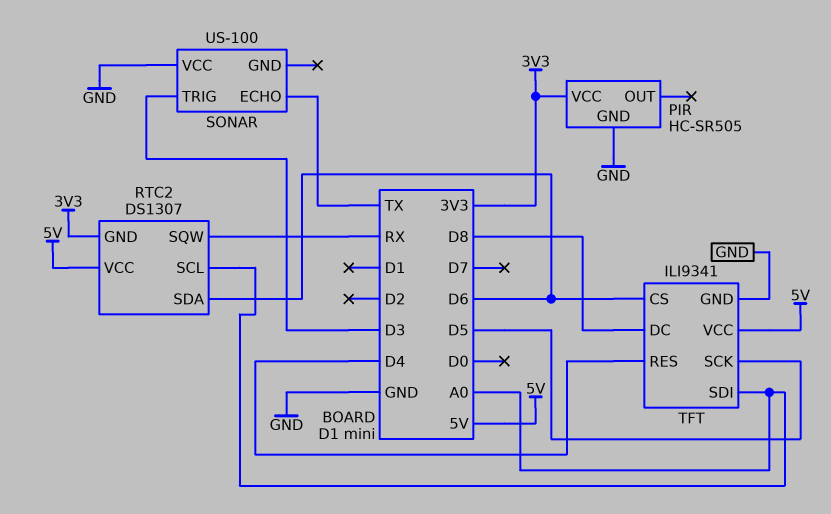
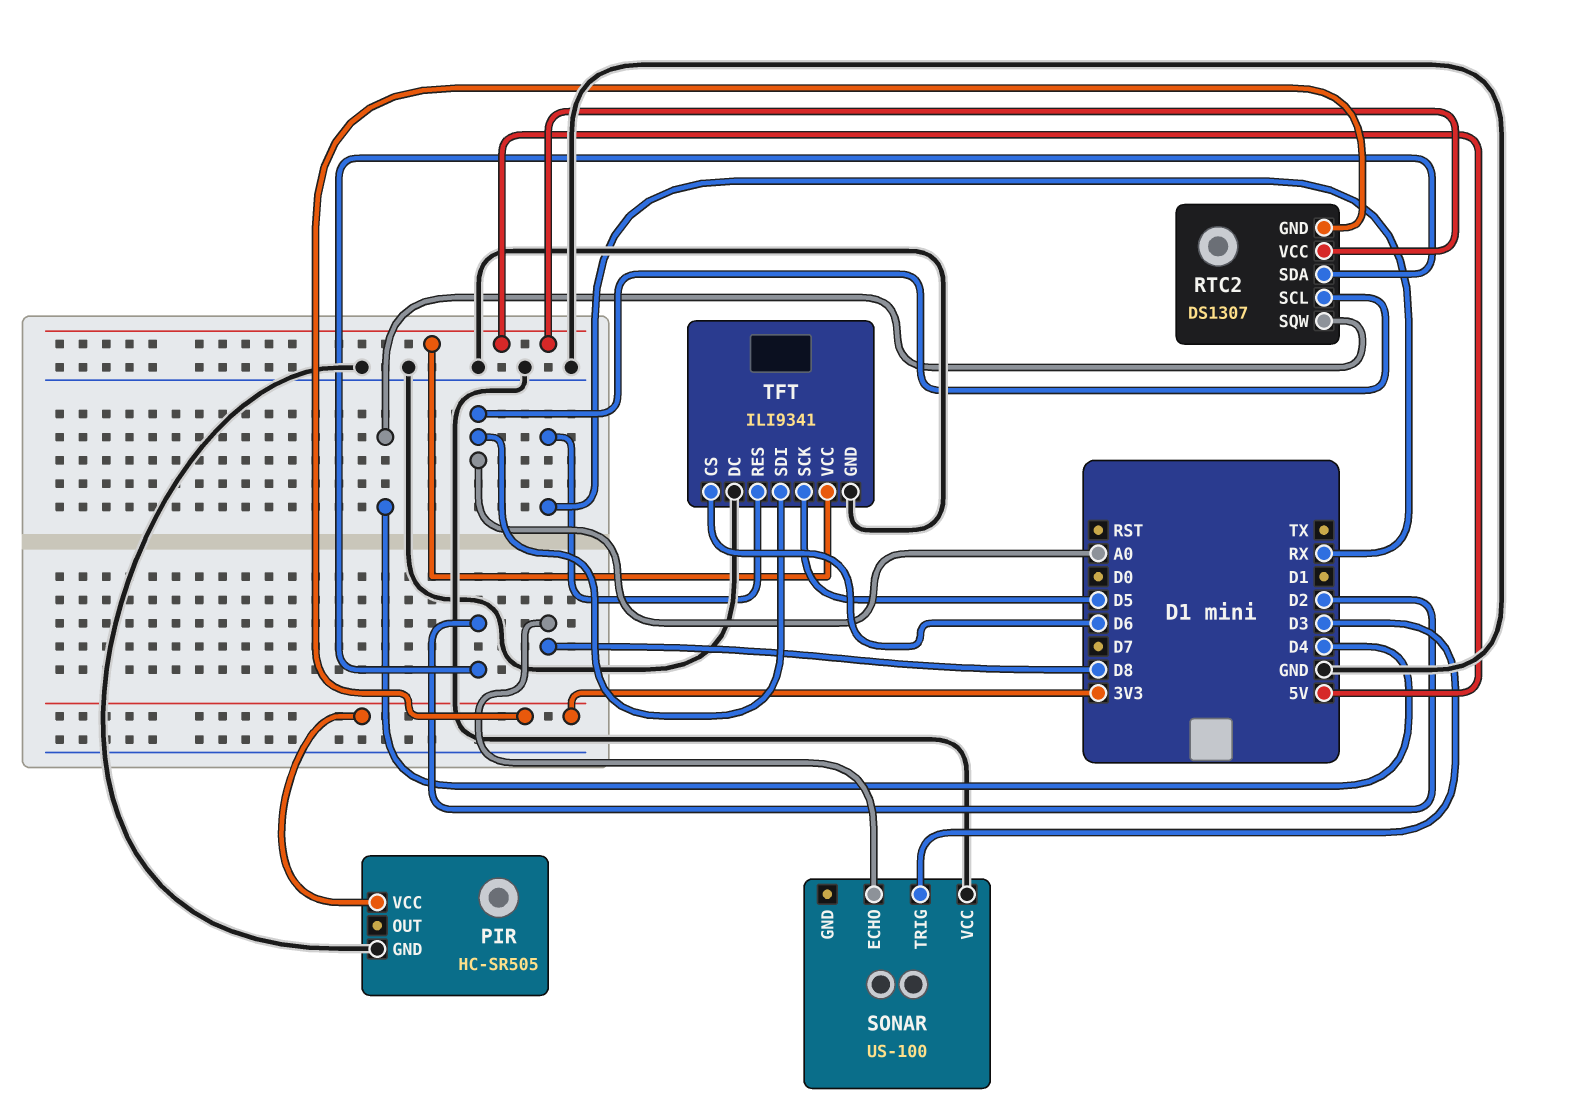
RTC2 pin SDA: D6 -> D2
RTC2 pin SQW: RX -> D4
SONAR pin ECHO: TX -> D8
TFT pin DC: D8 -> GND
TFT pin RES: D4 -> RX

